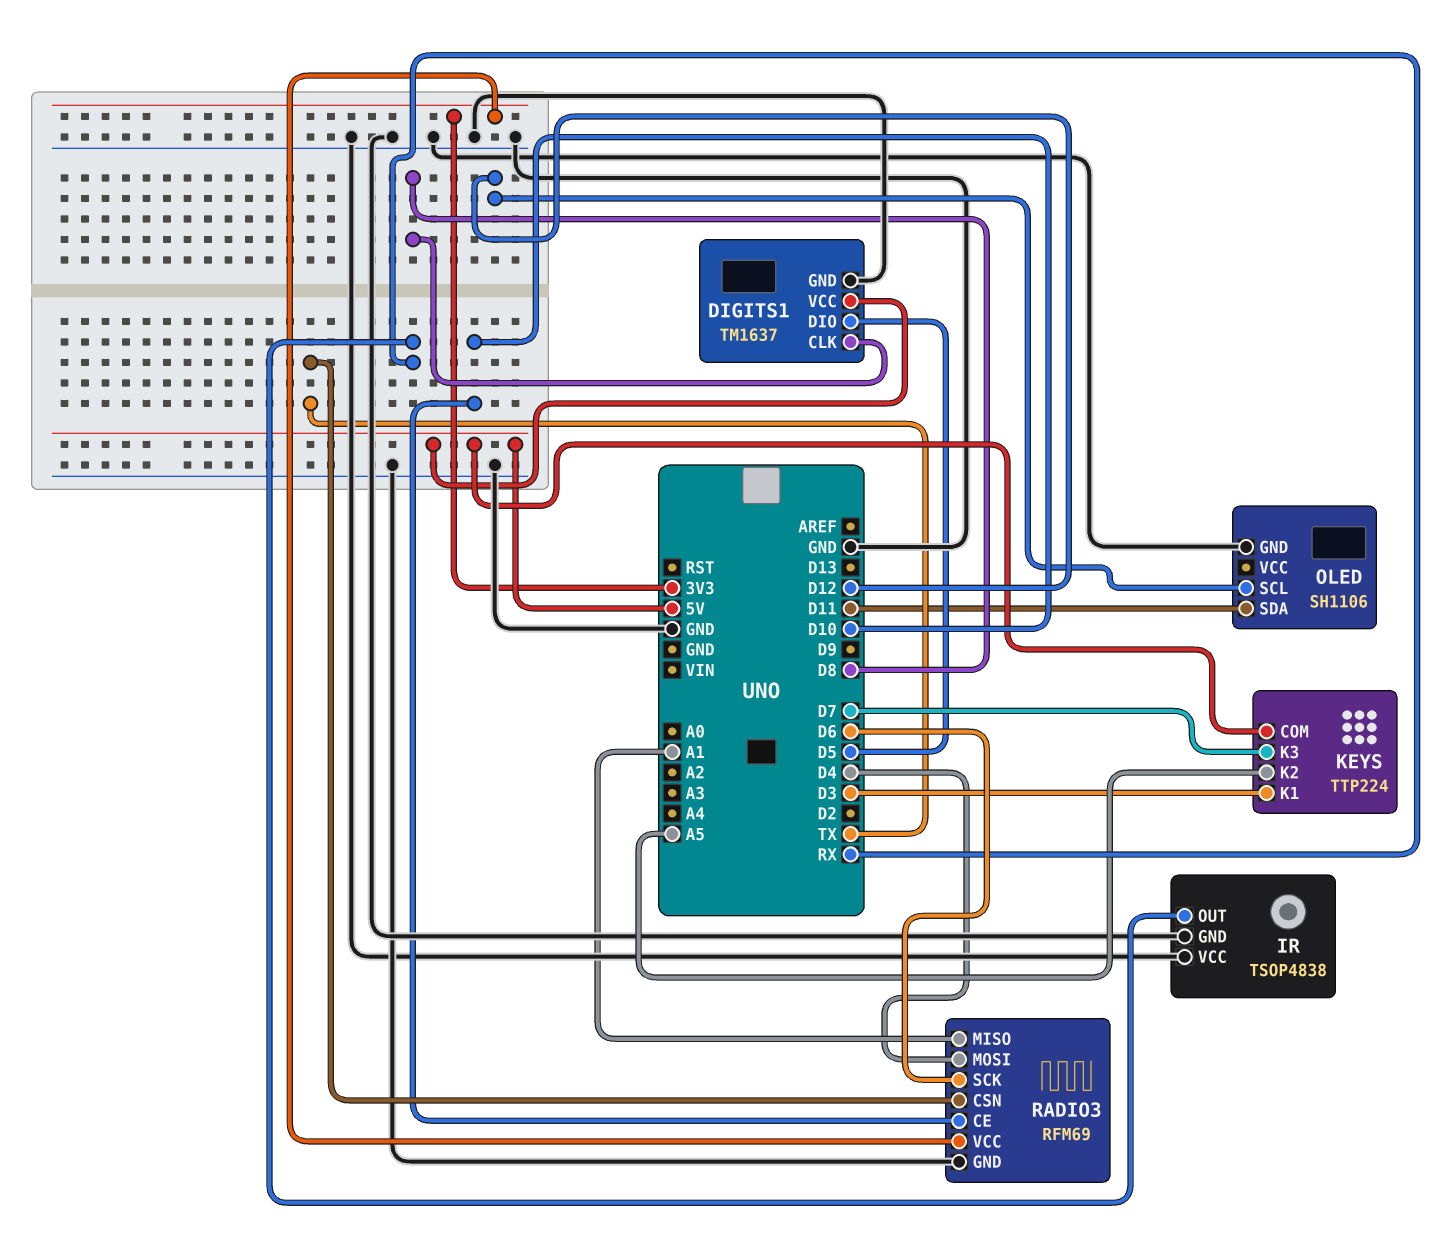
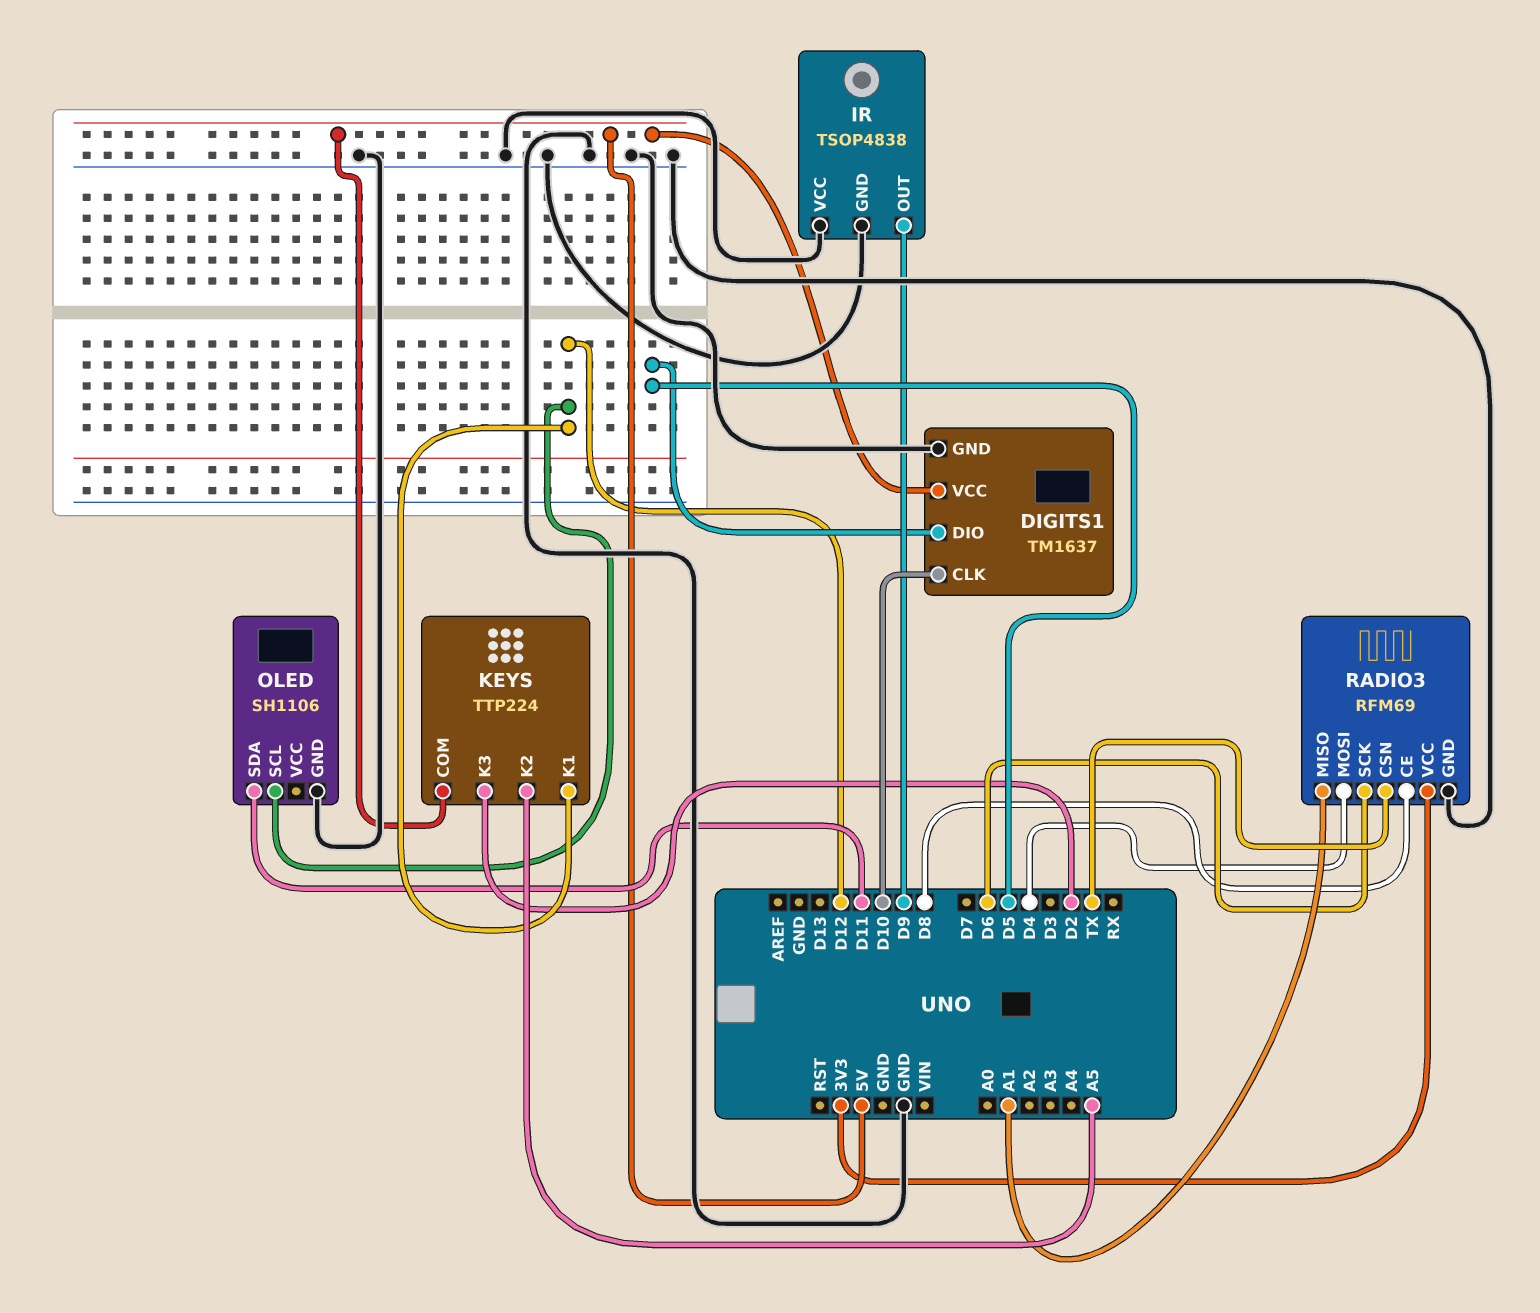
DIGITS1 pin CLK: D8 -> D10
IR pin OUT: RX -> D9
KEYS pin K1: D3 -> D12
KEYS pin K3: D7 -> D2
RADIO3 pin CE: D10 -> D8

